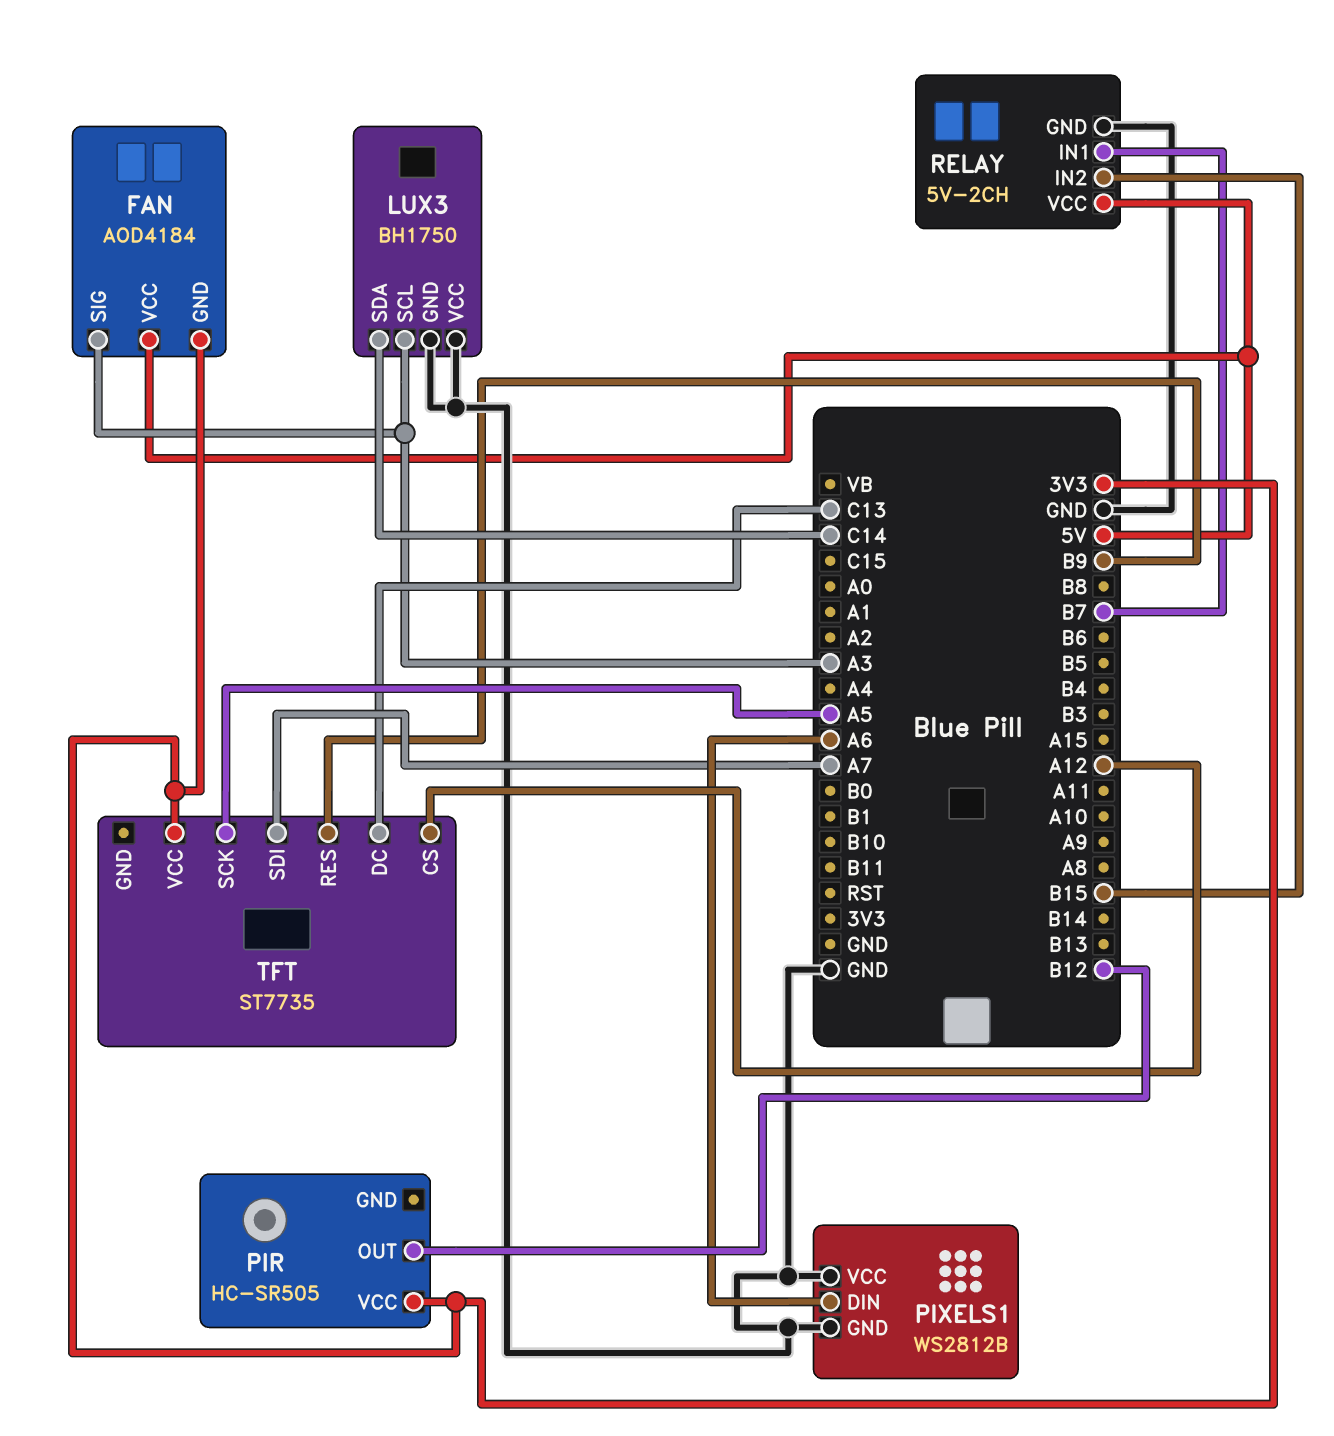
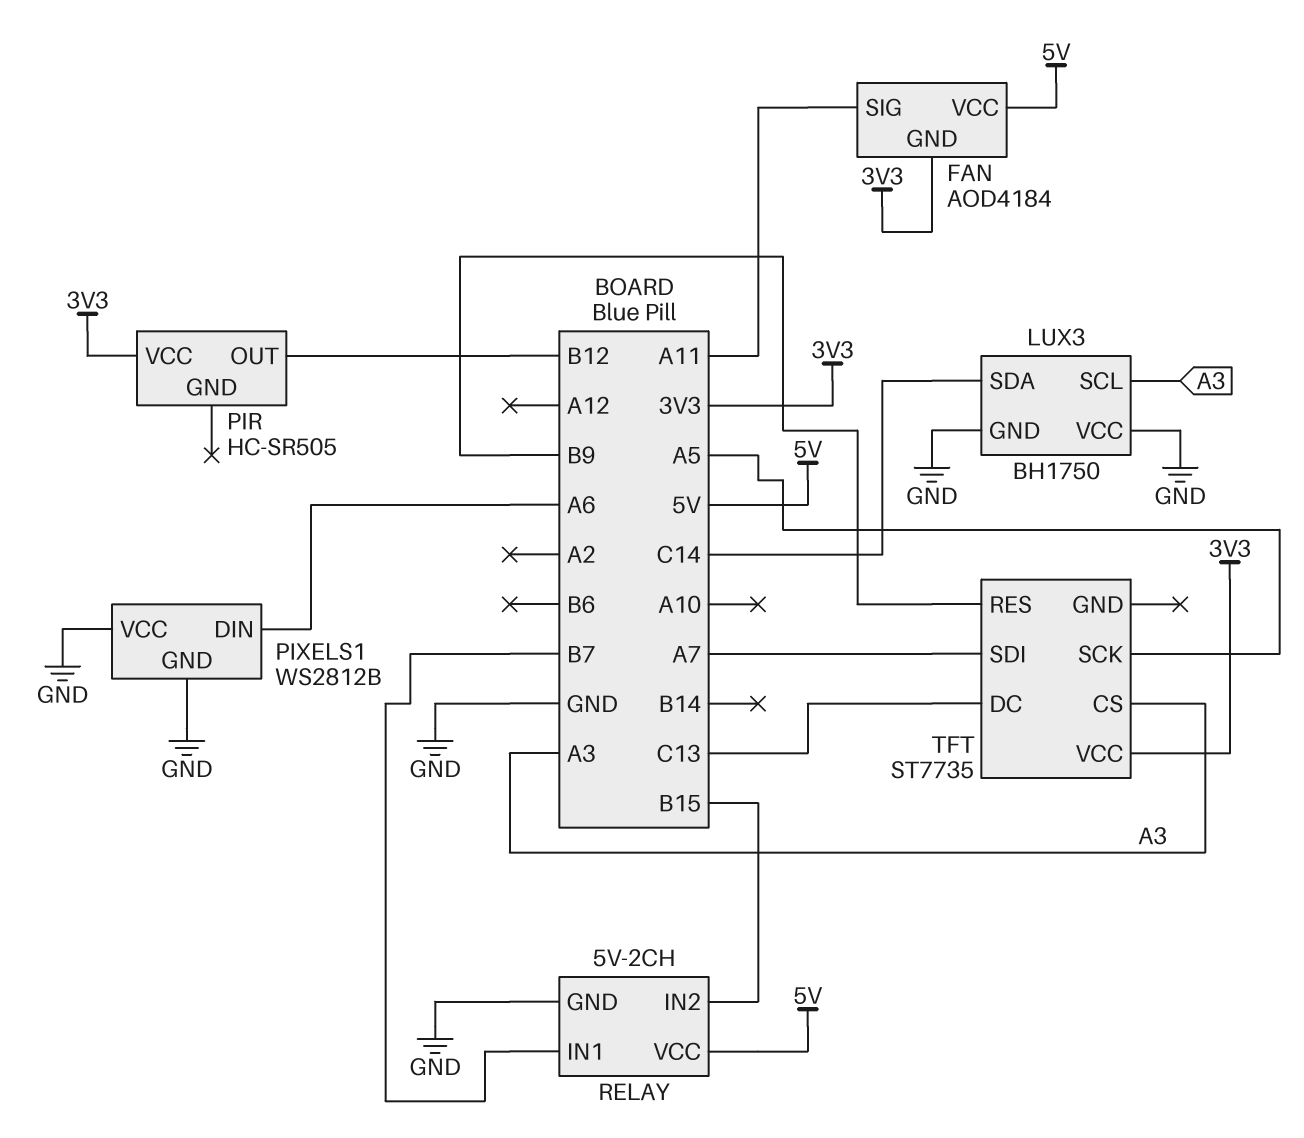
FAN pin SIG: A3 -> A11
TFT pin CS: A12 -> A3

